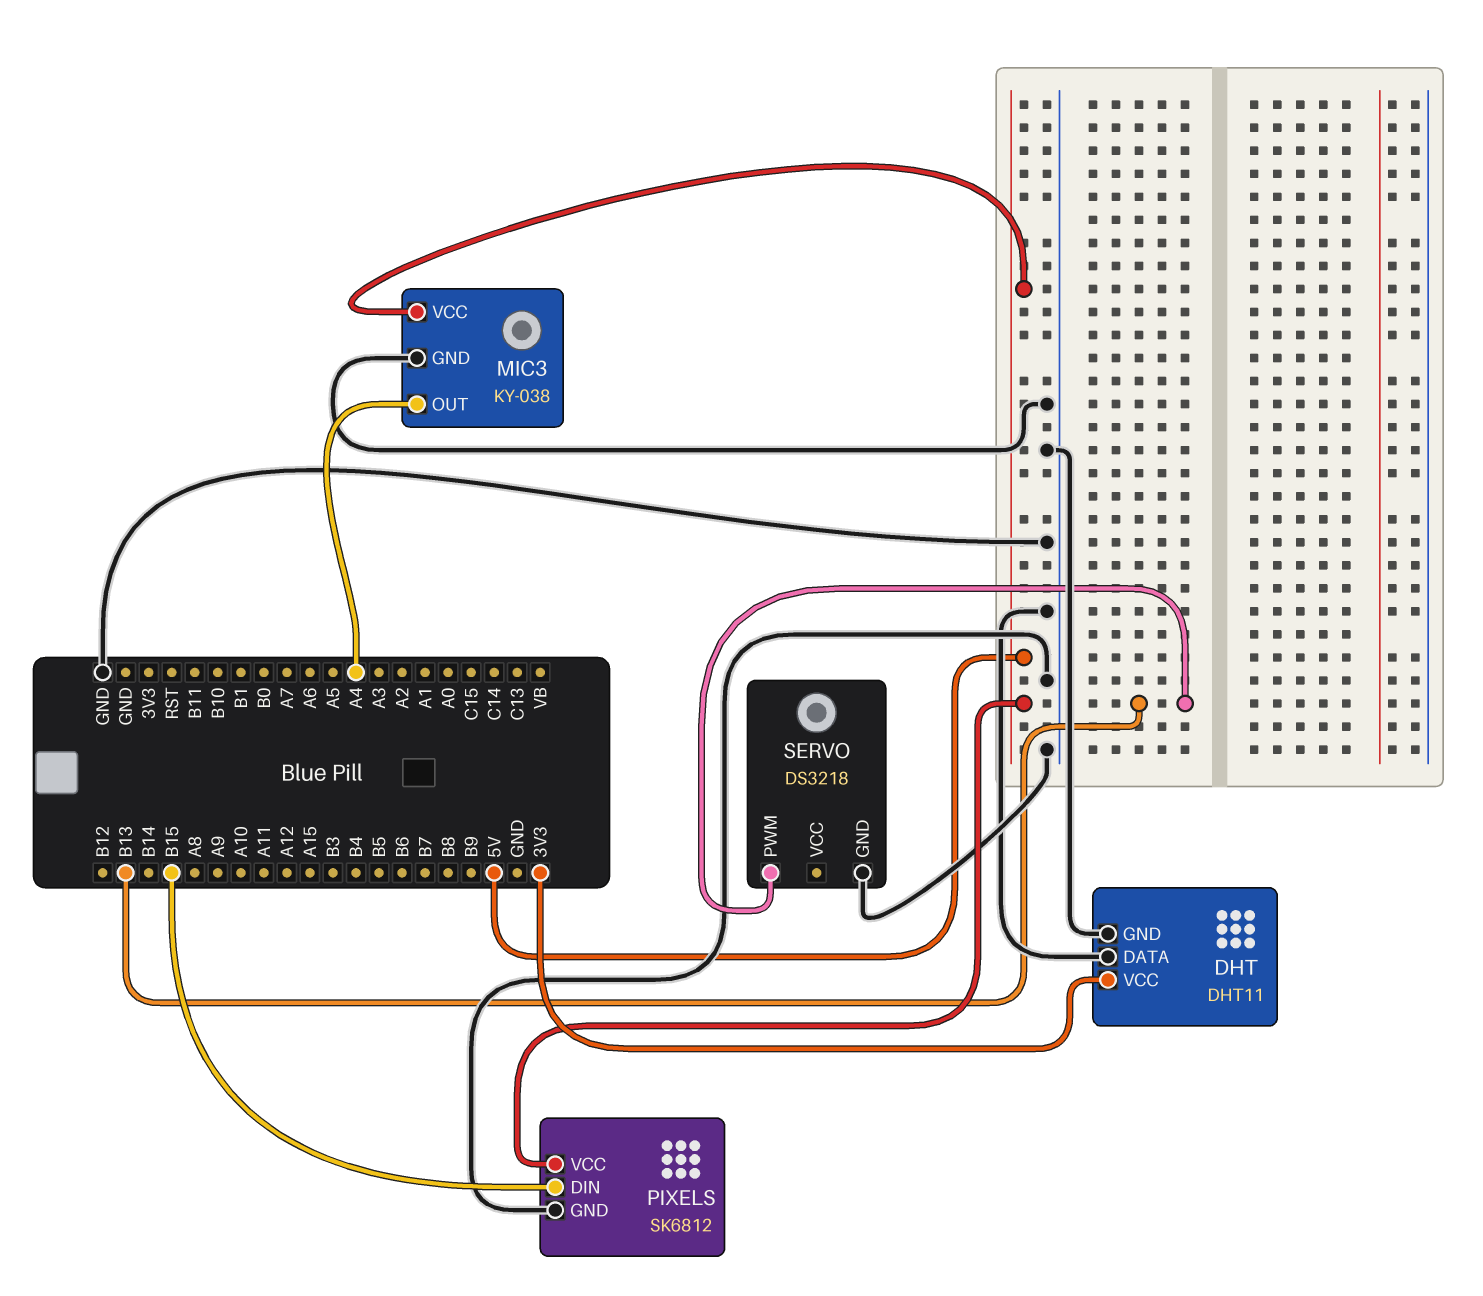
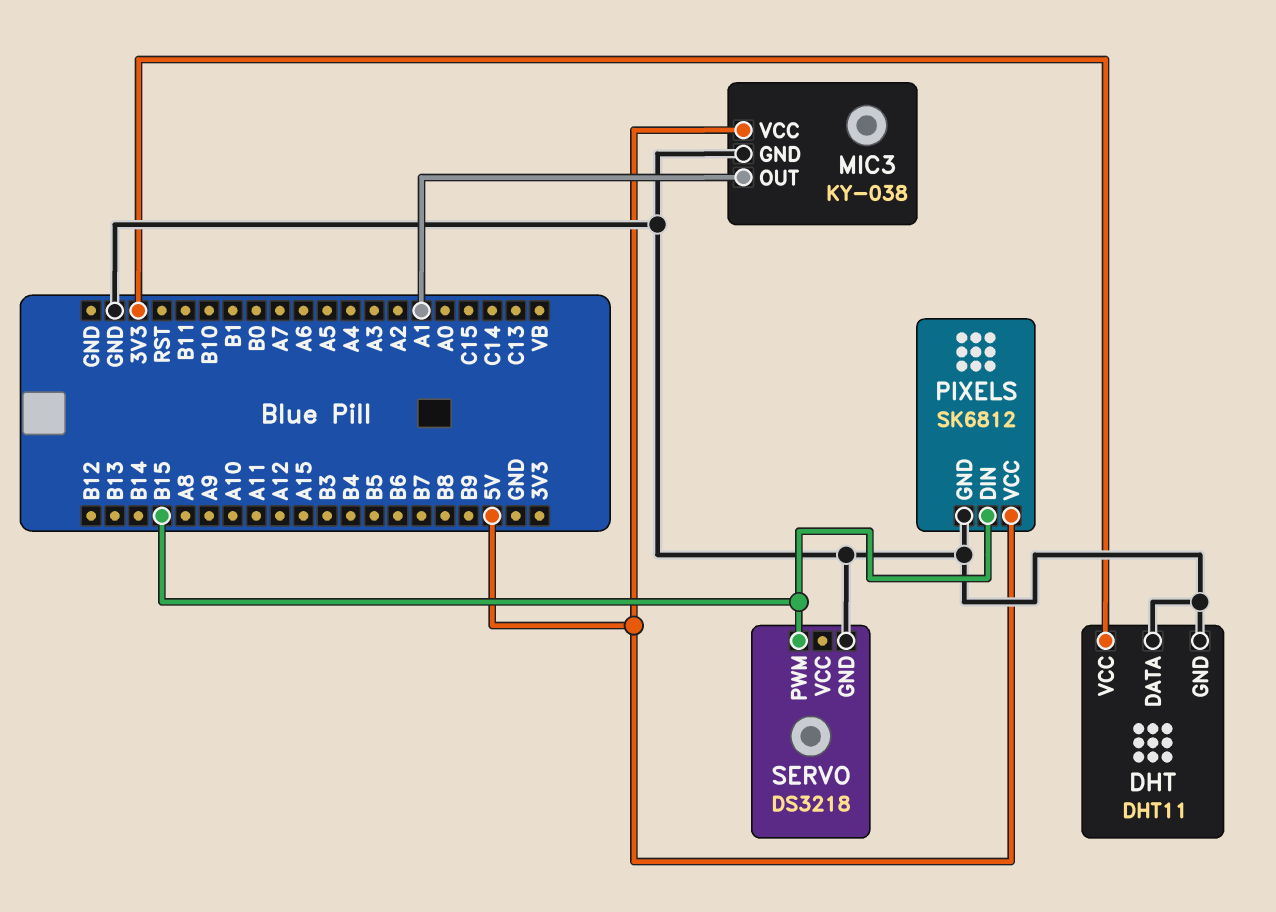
MIC3 pin OUT: A4 -> A1
SERVO pin PWM: B13 -> B15

